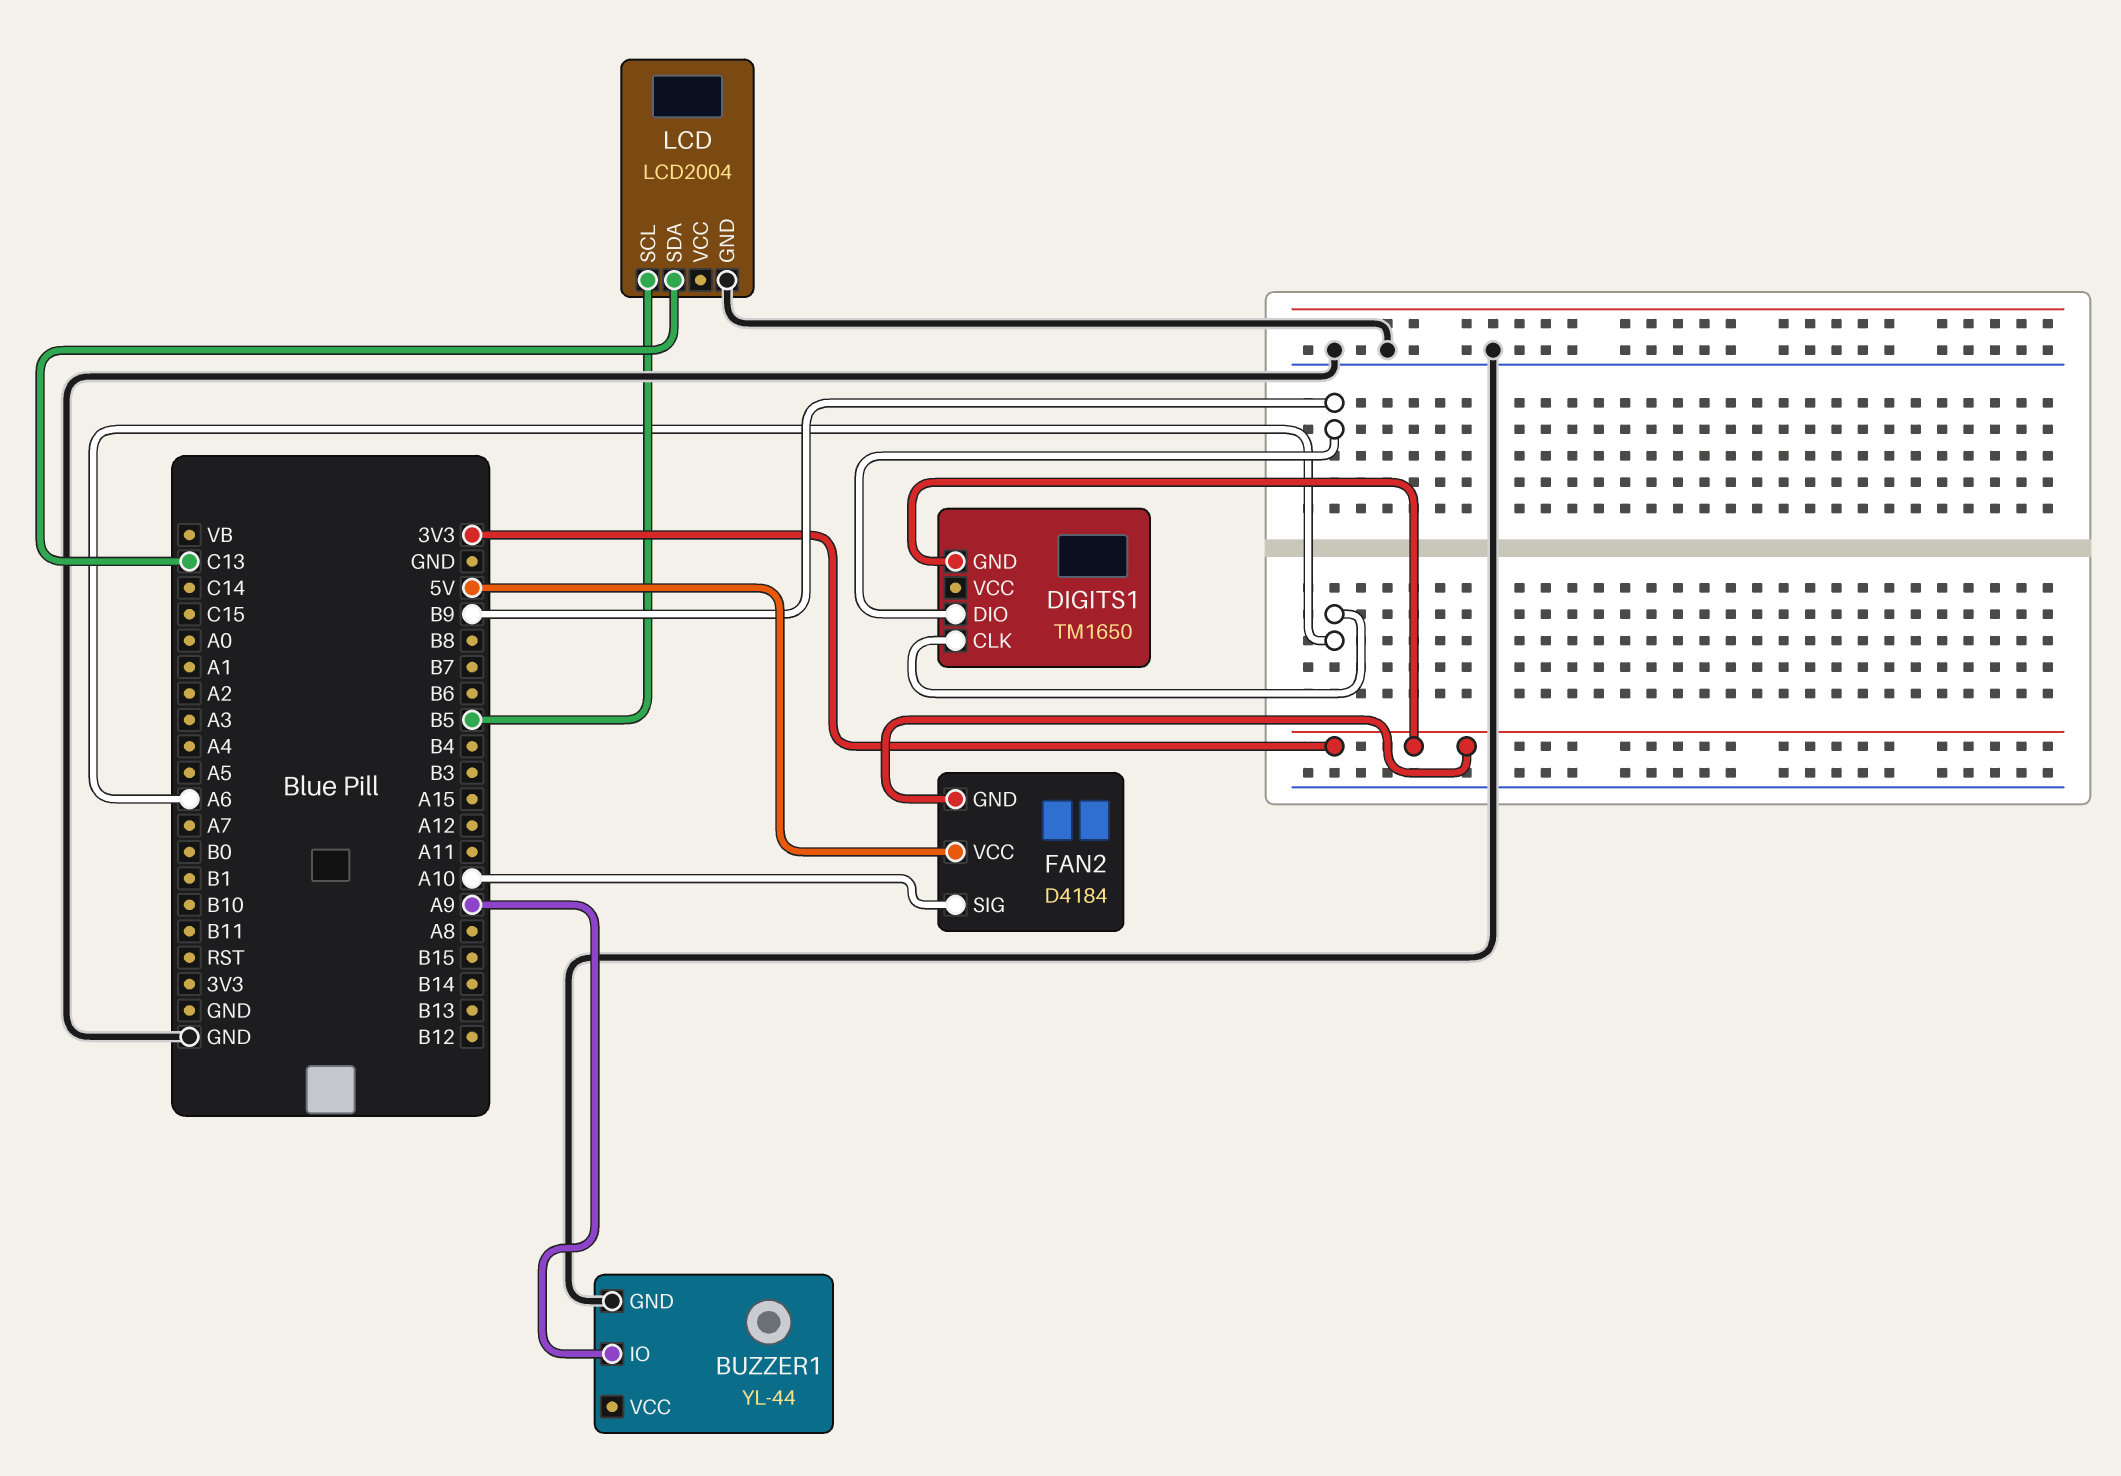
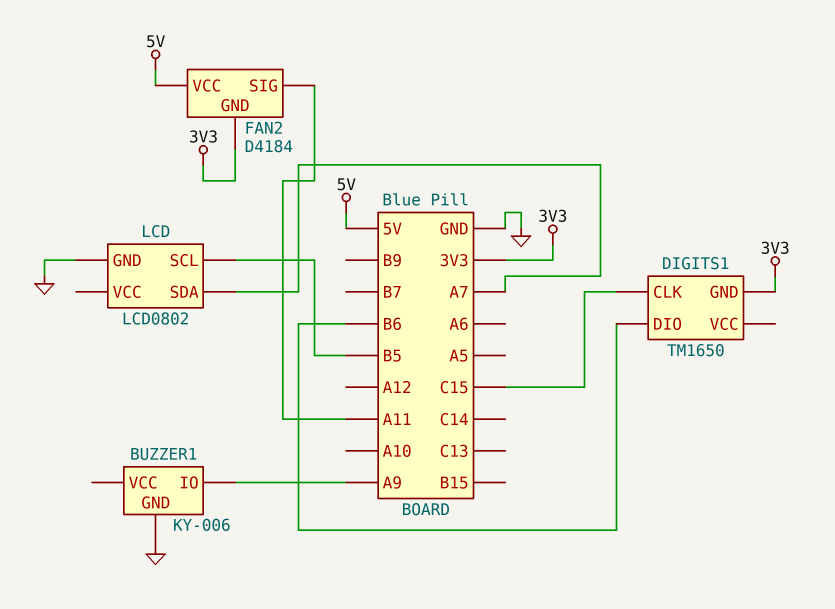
BUZZER1: YL-44 -> KY-006
DIGITS1 pin CLK: A6 -> C15
DIGITS1 pin DIO: B9 -> B6
FAN2 pin SIG: A10 -> A11
LCD: LCD2004 -> LCD0802
LCD pin SDA: C13 -> A7

